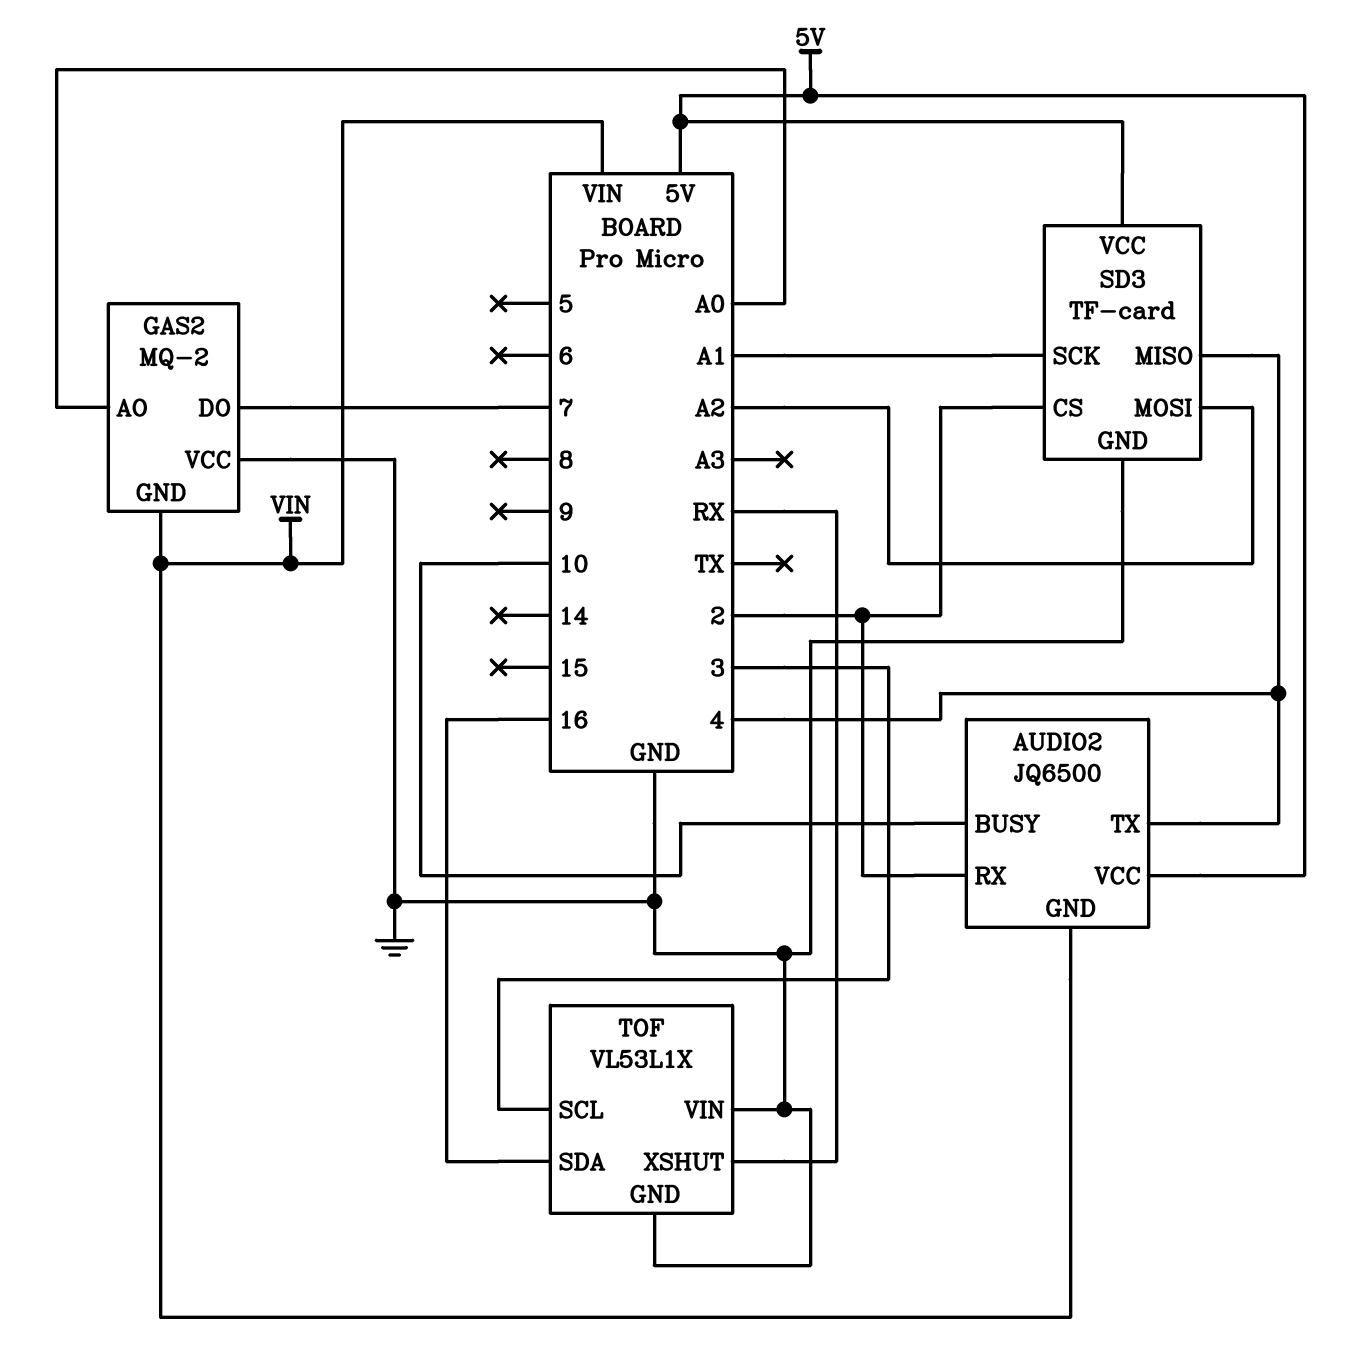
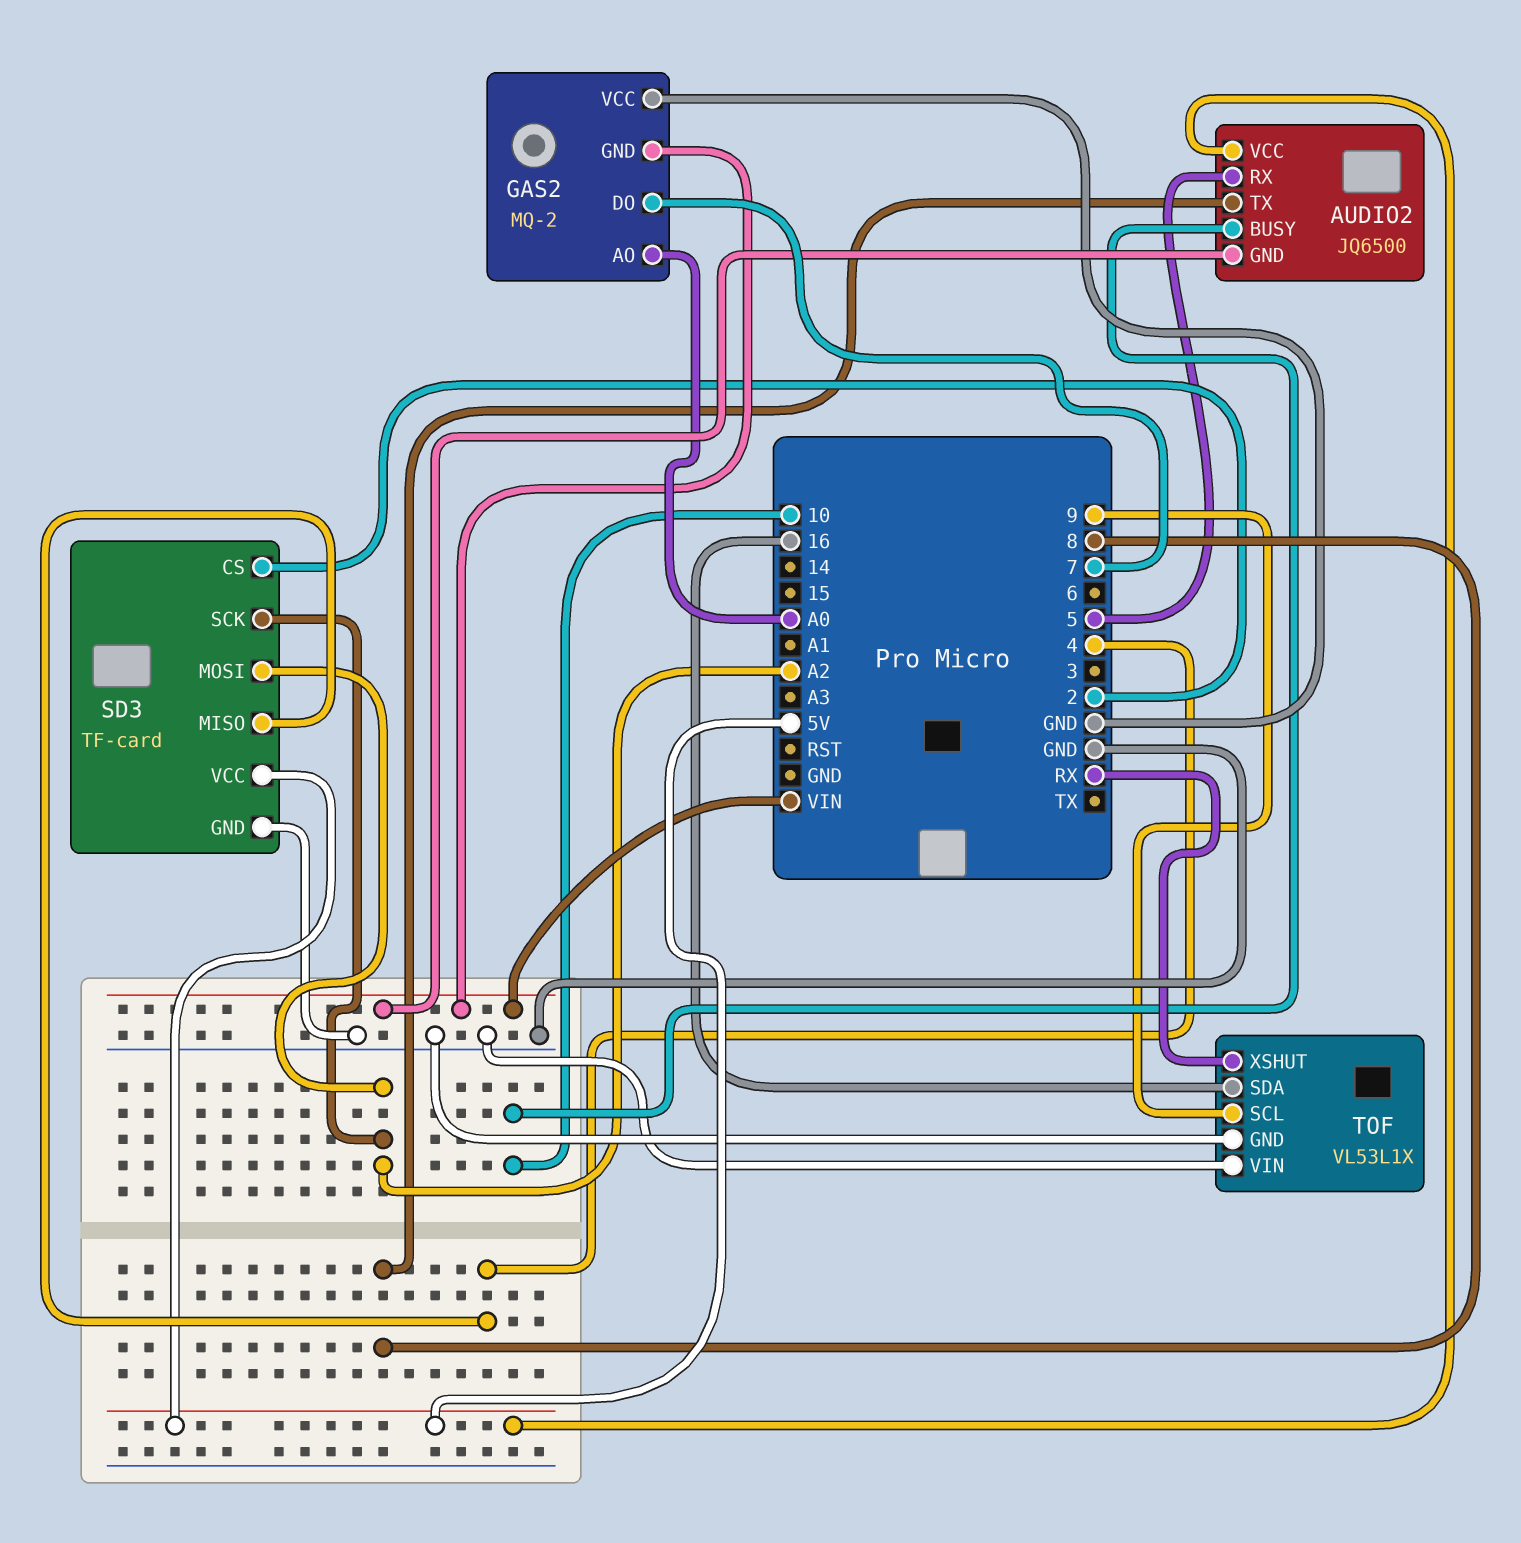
AUDIO2 pin RX: 2 -> 5
AUDIO2 pin TX: 4 -> 8
SD3 pin SCK: A1 -> A2
TOF pin SCL: 3 -> 9

